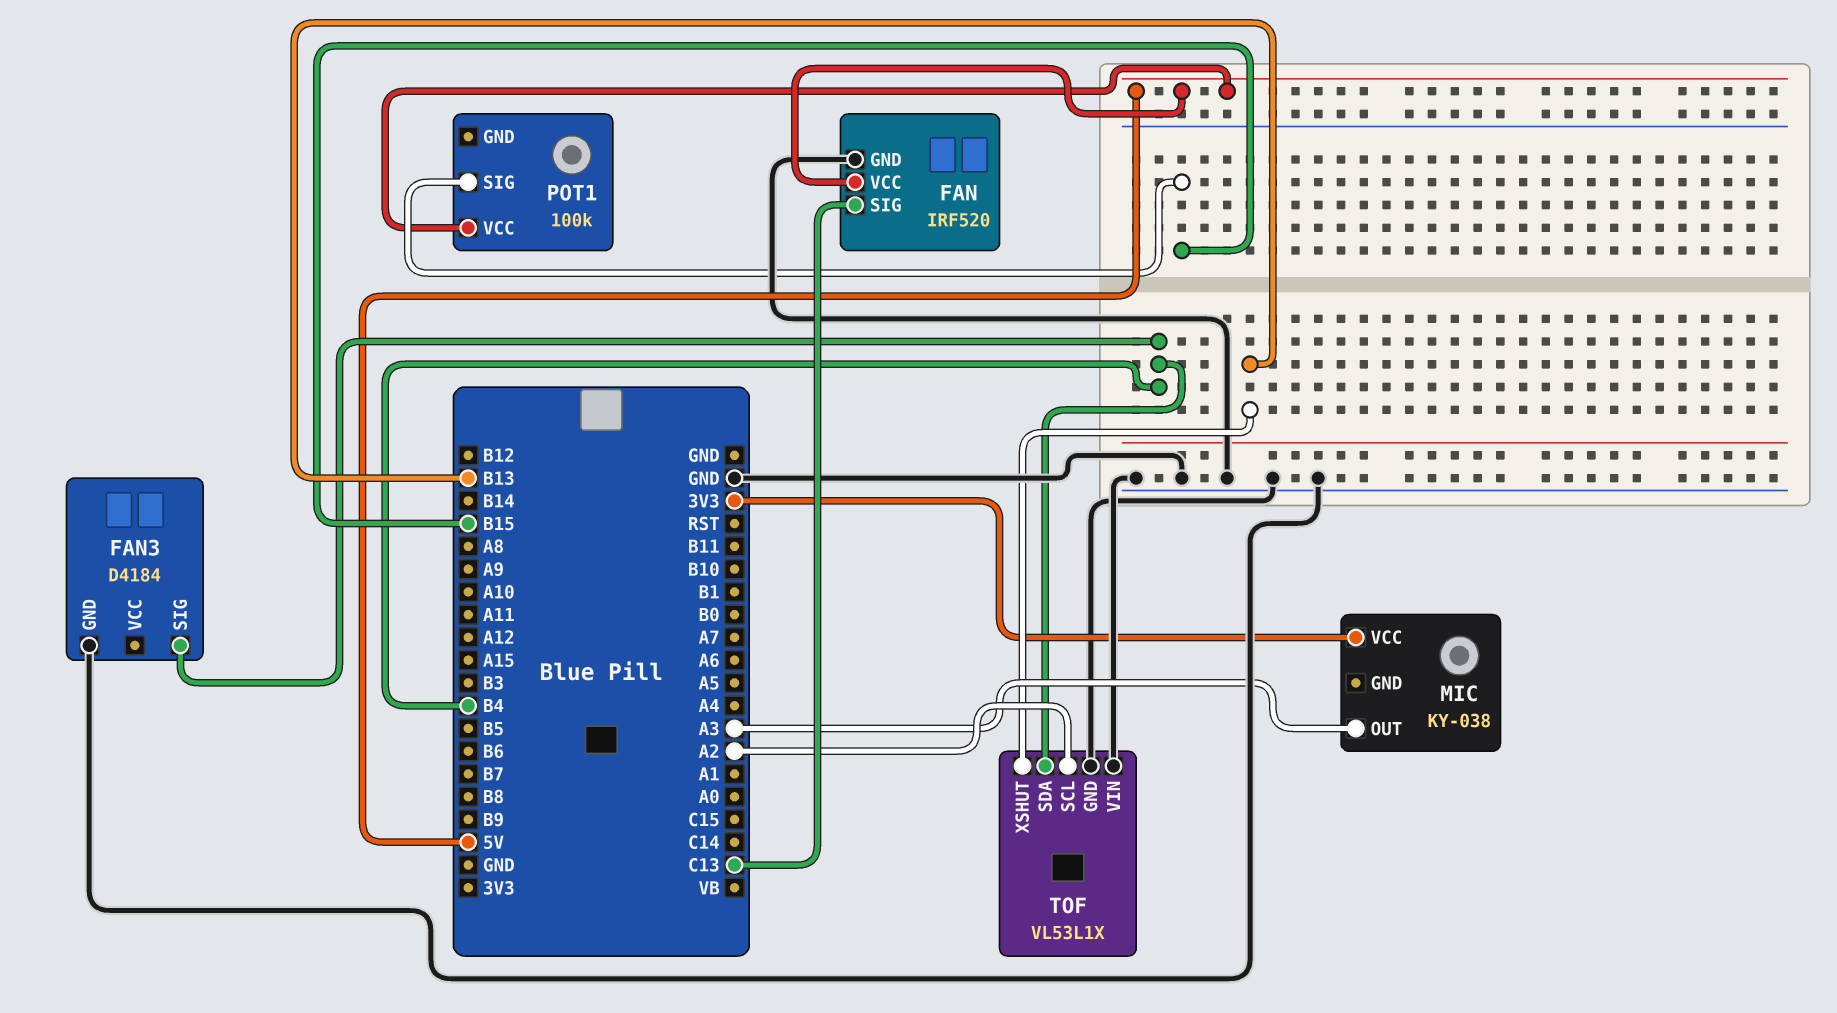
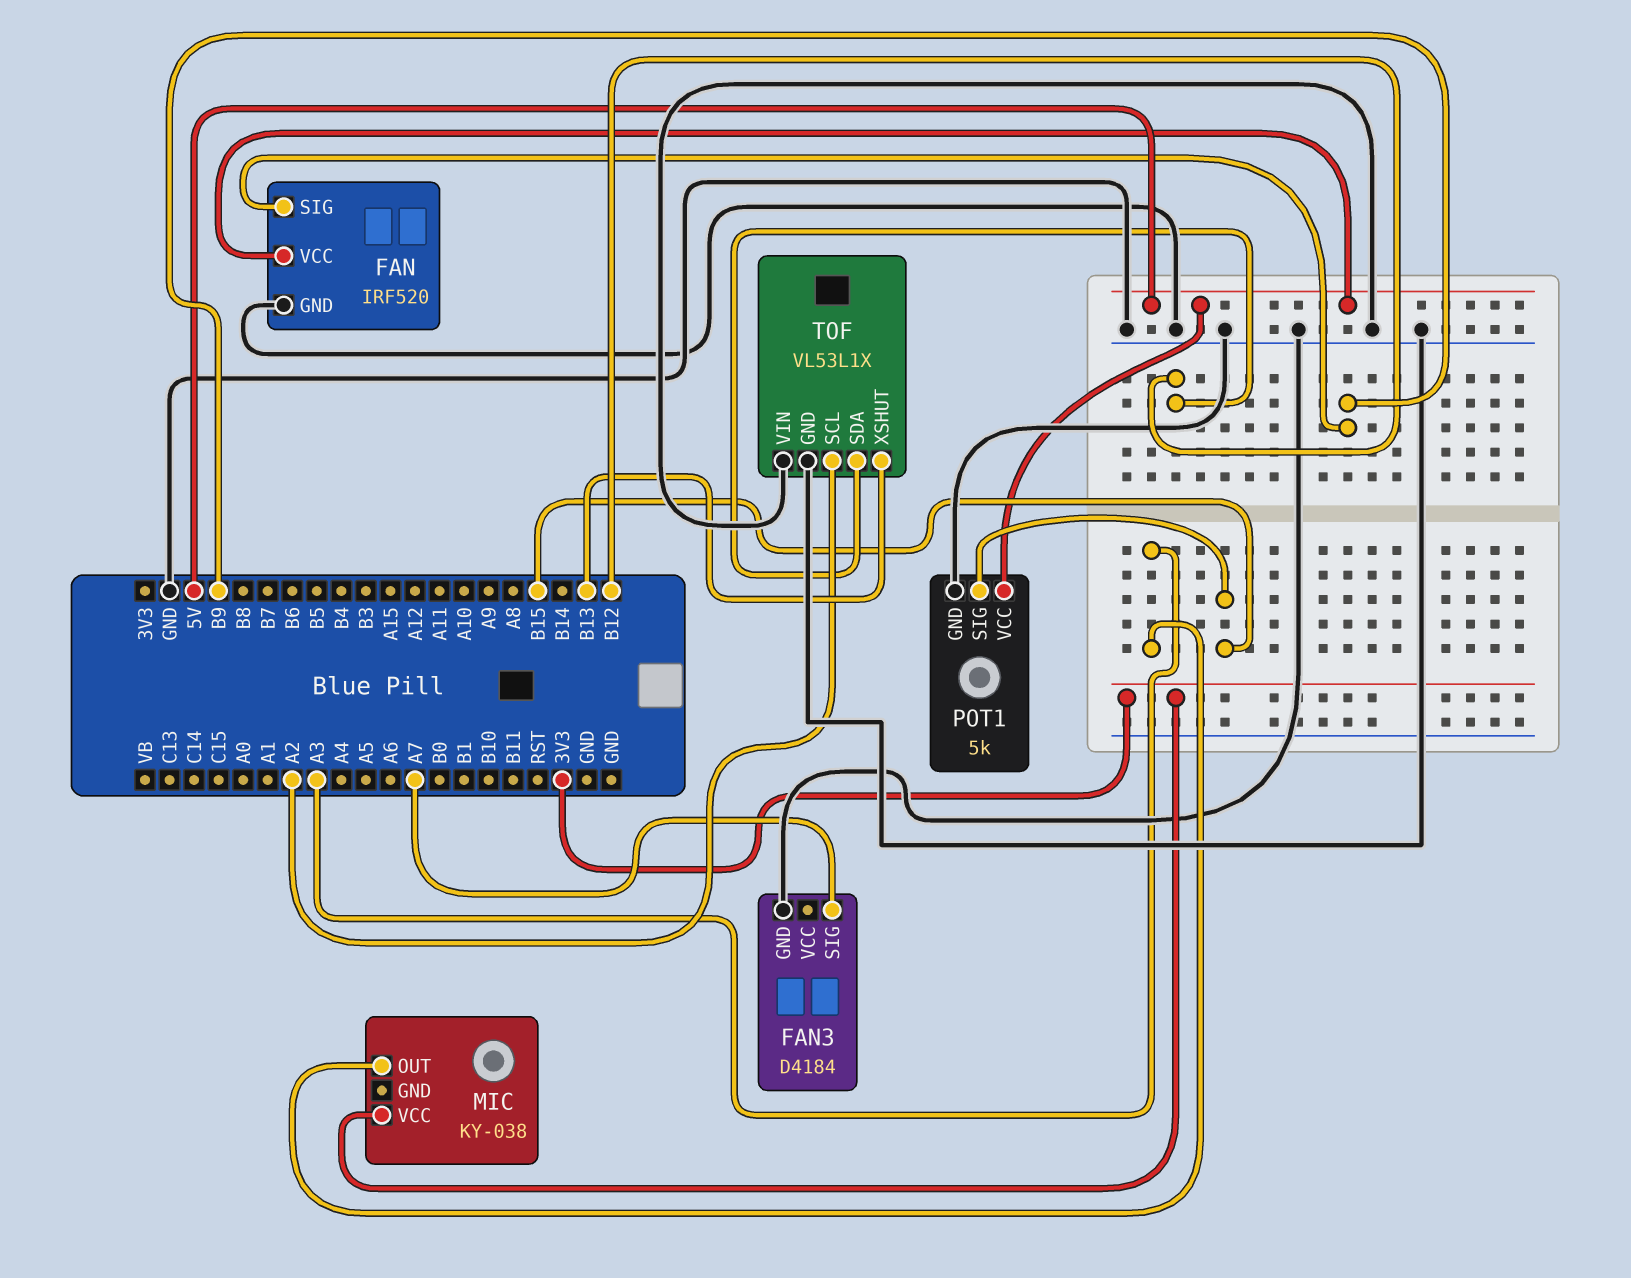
FAN pin SIG: C13 -> B9
FAN3 pin SIG: B4 -> A7
POT1: 100k -> 5k
POT1 pin GND: none -> GND
TOF pin SDA: B4 -> B12

